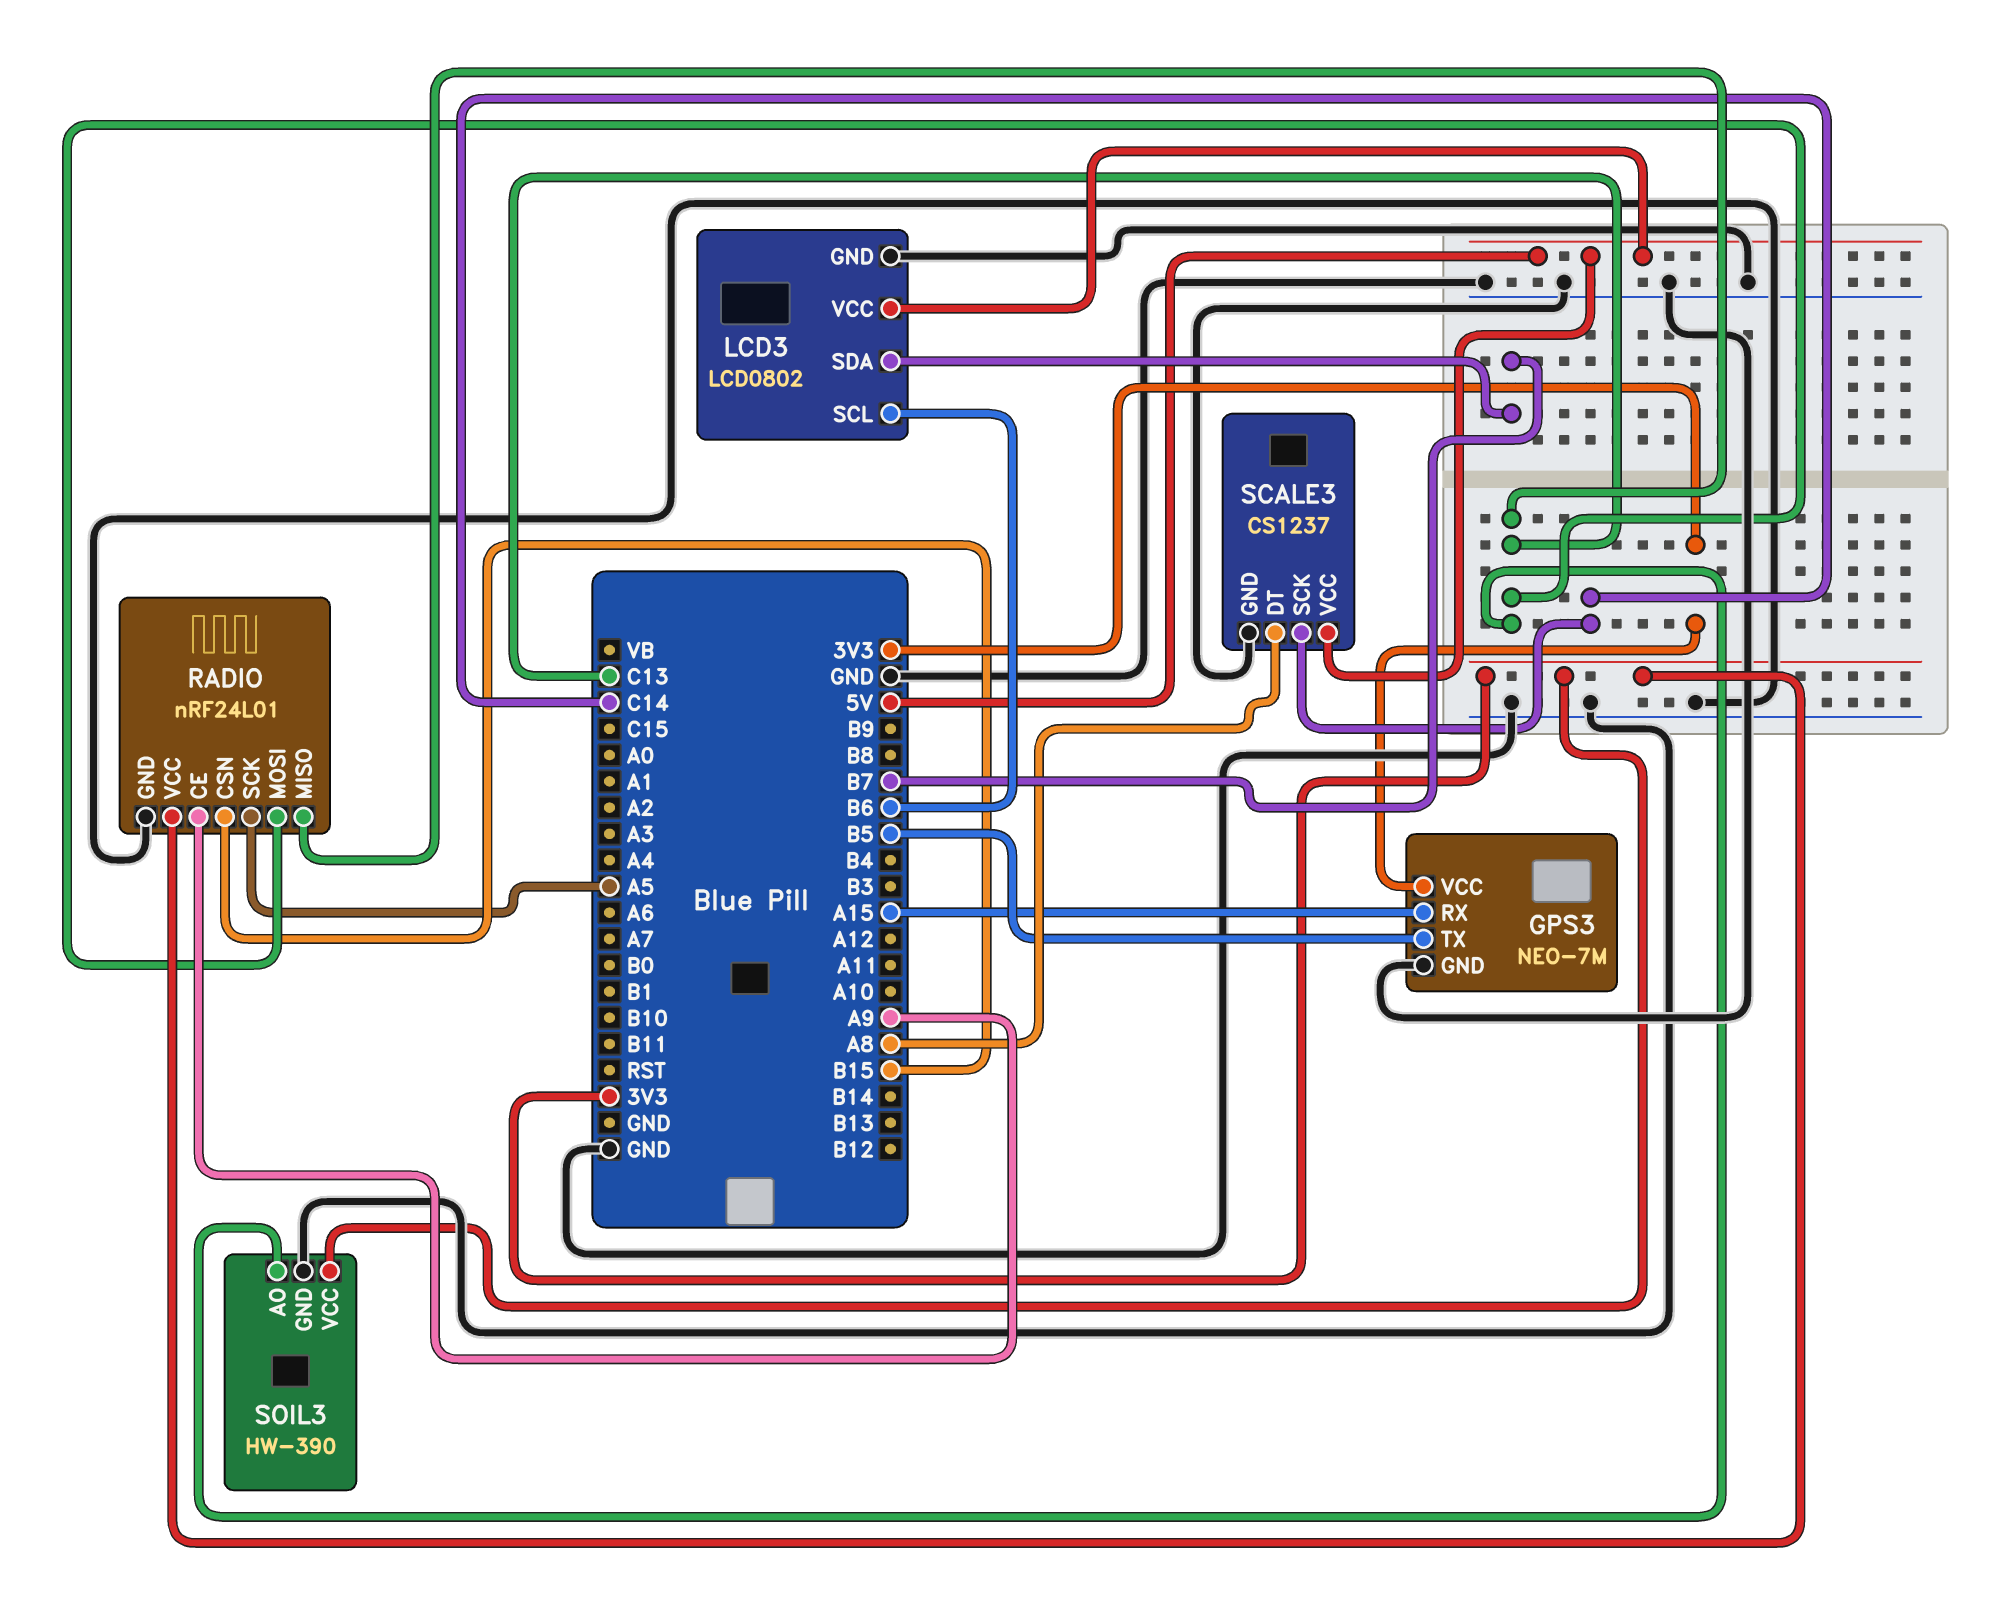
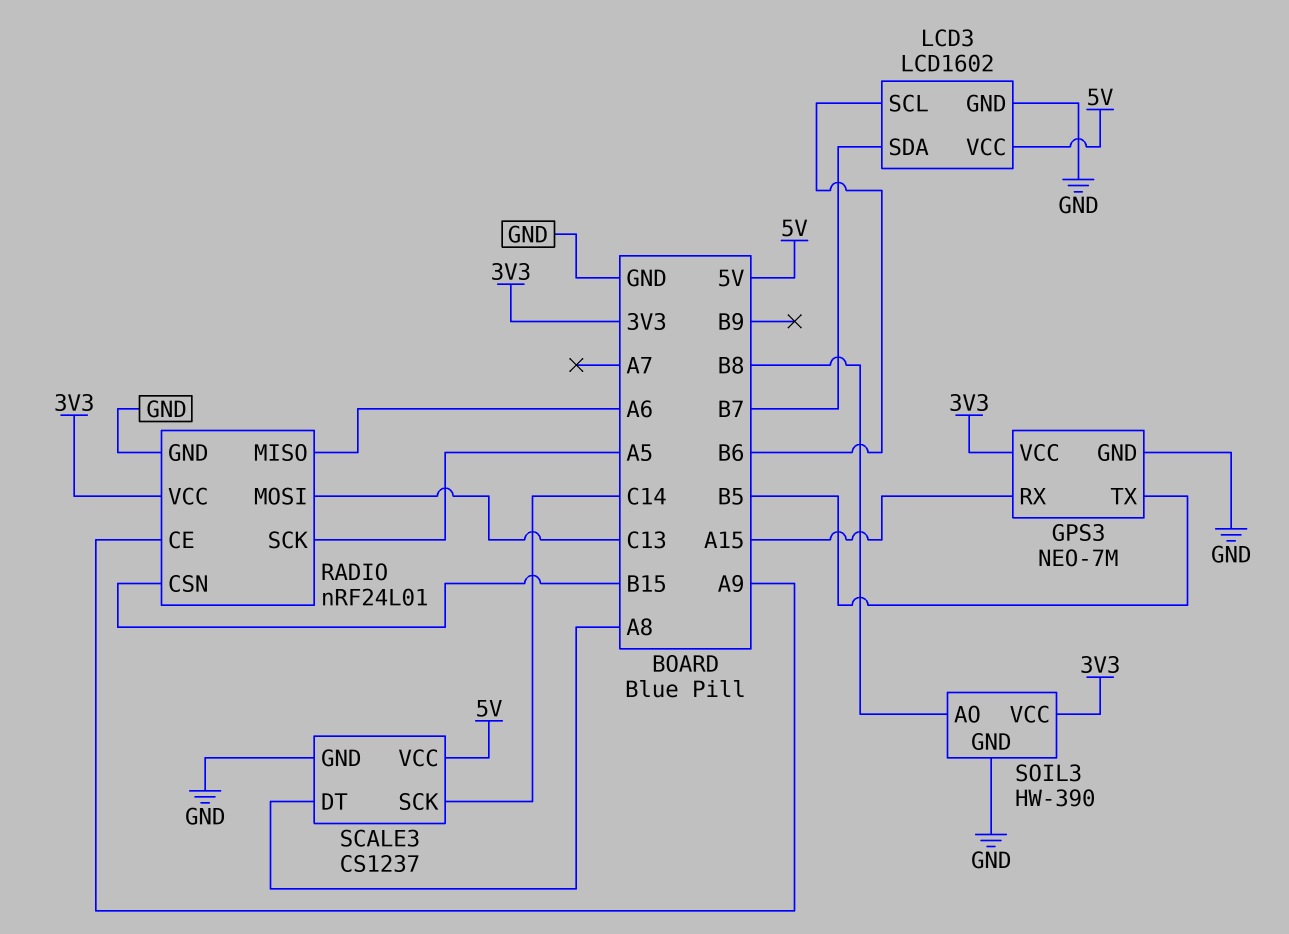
LCD3: LCD0802 -> LCD1602
RADIO pin MISO: C13 -> A6
SOIL3 pin AO: C13 -> B8

